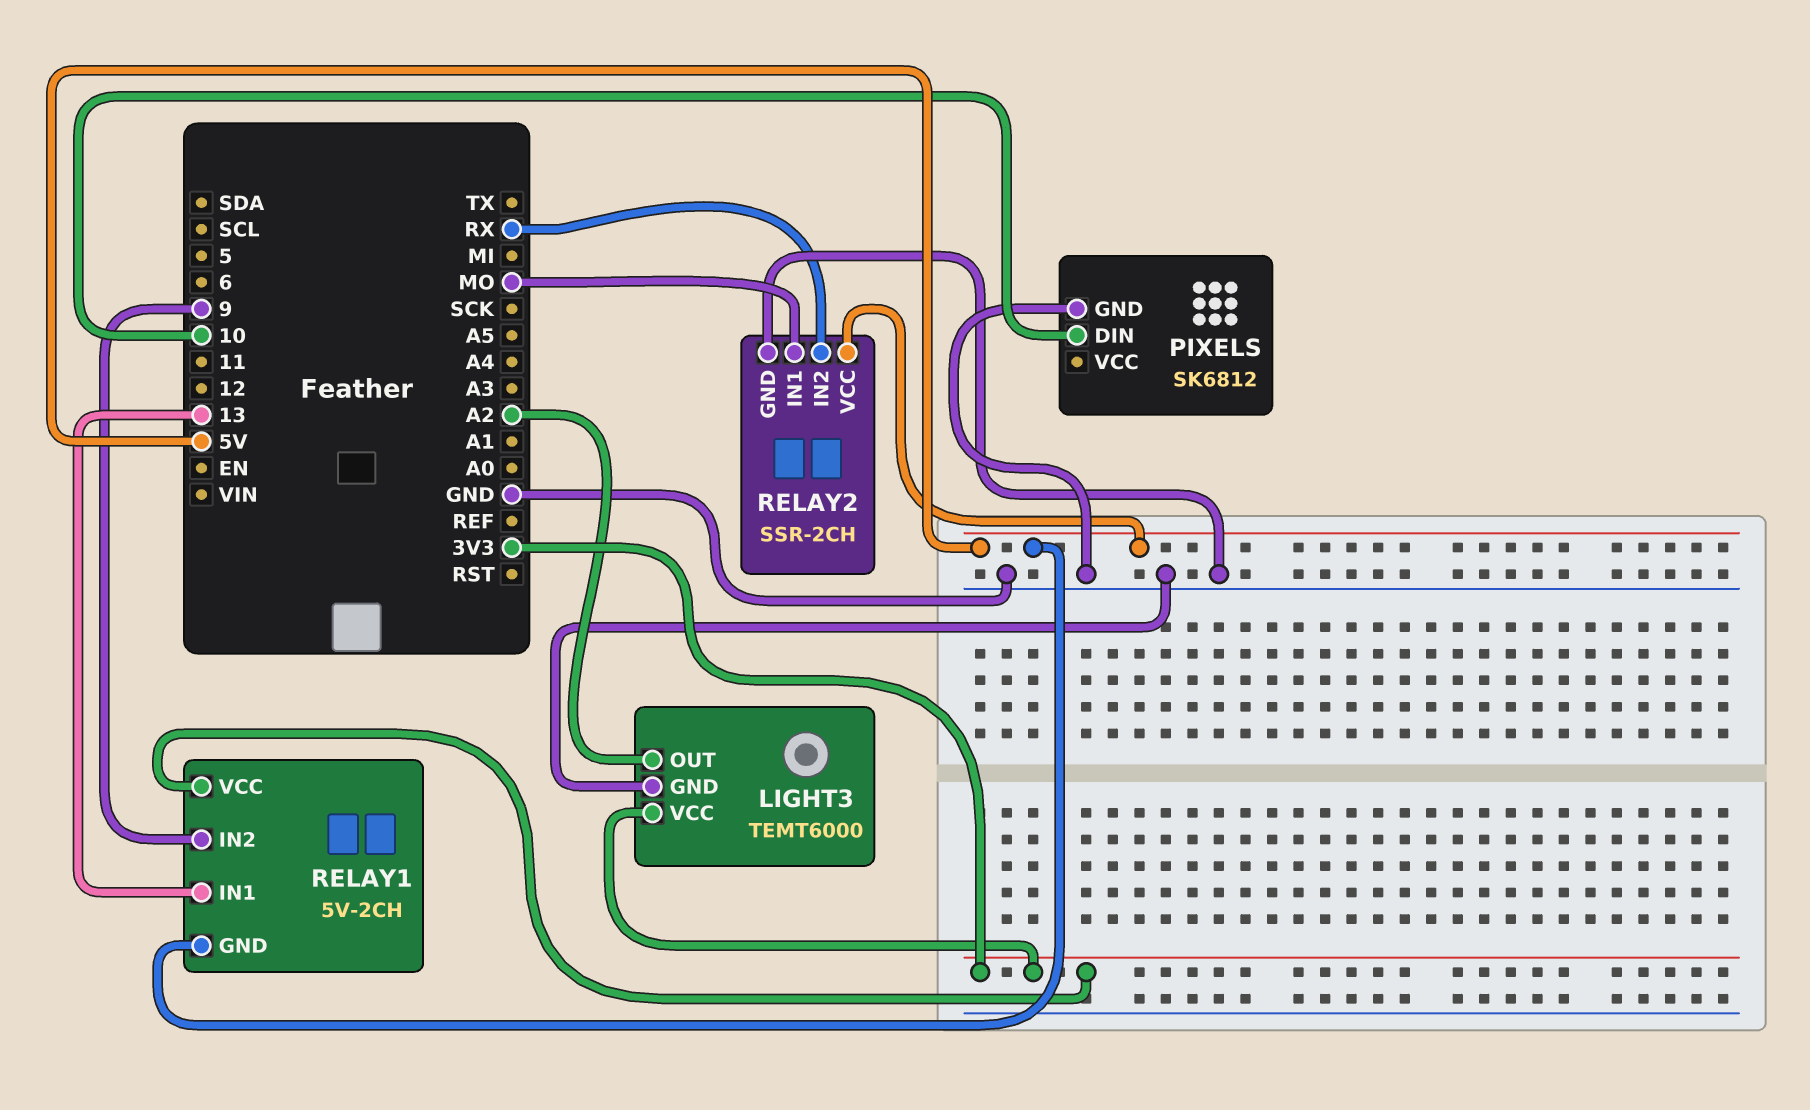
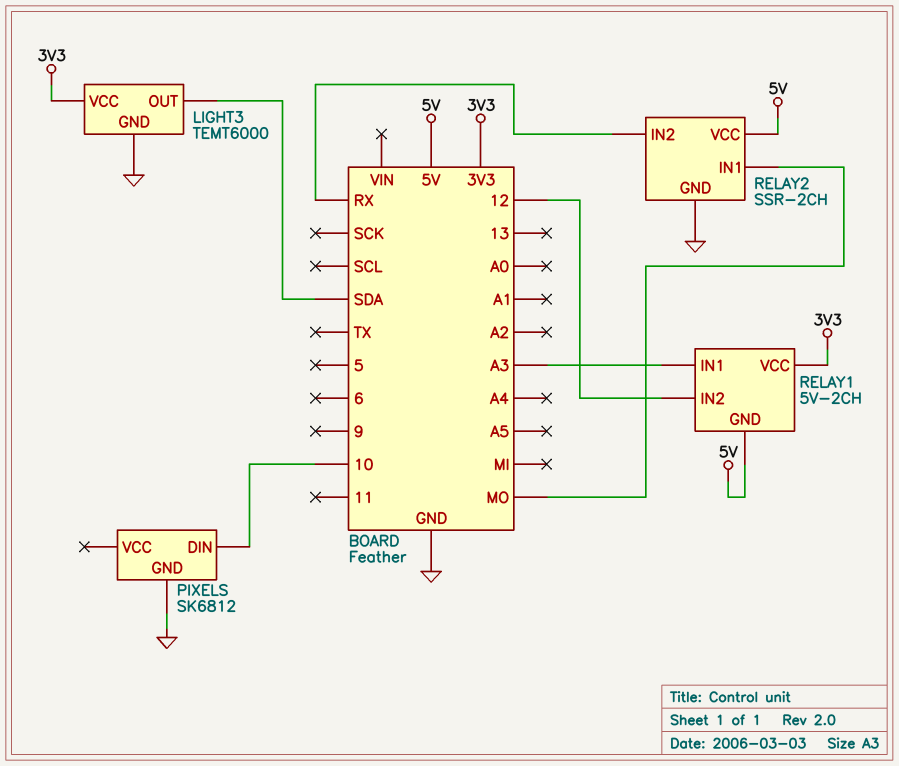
LIGHT3 pin OUT: A2 -> SDA
RELAY1 pin IN1: 13 -> A3
RELAY1 pin IN2: 9 -> 12

